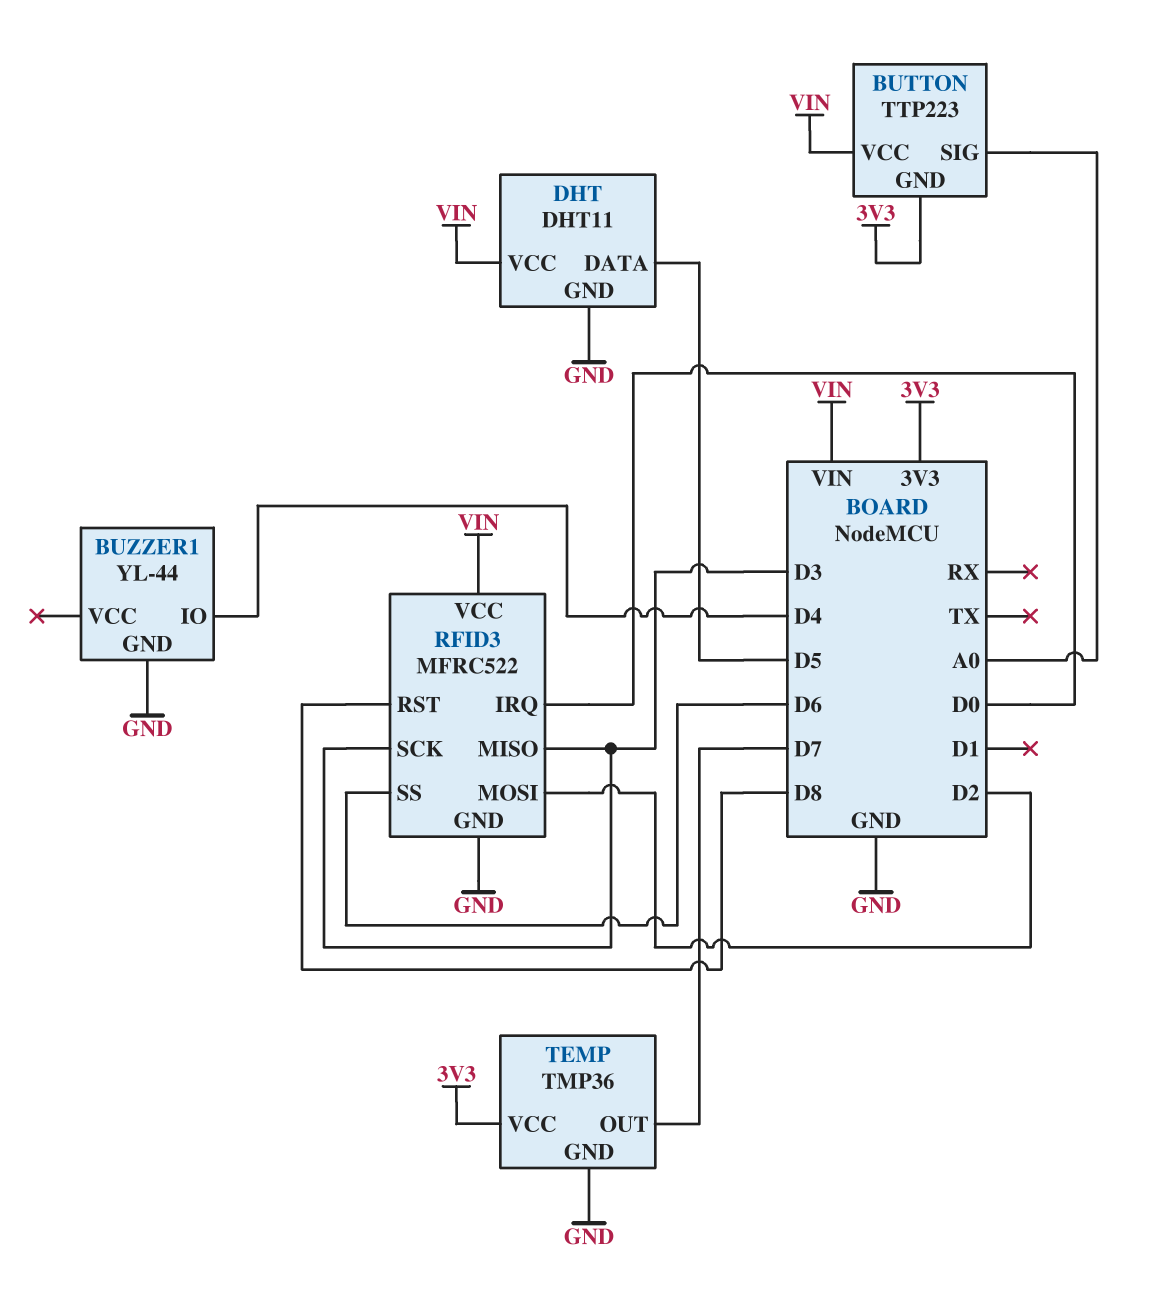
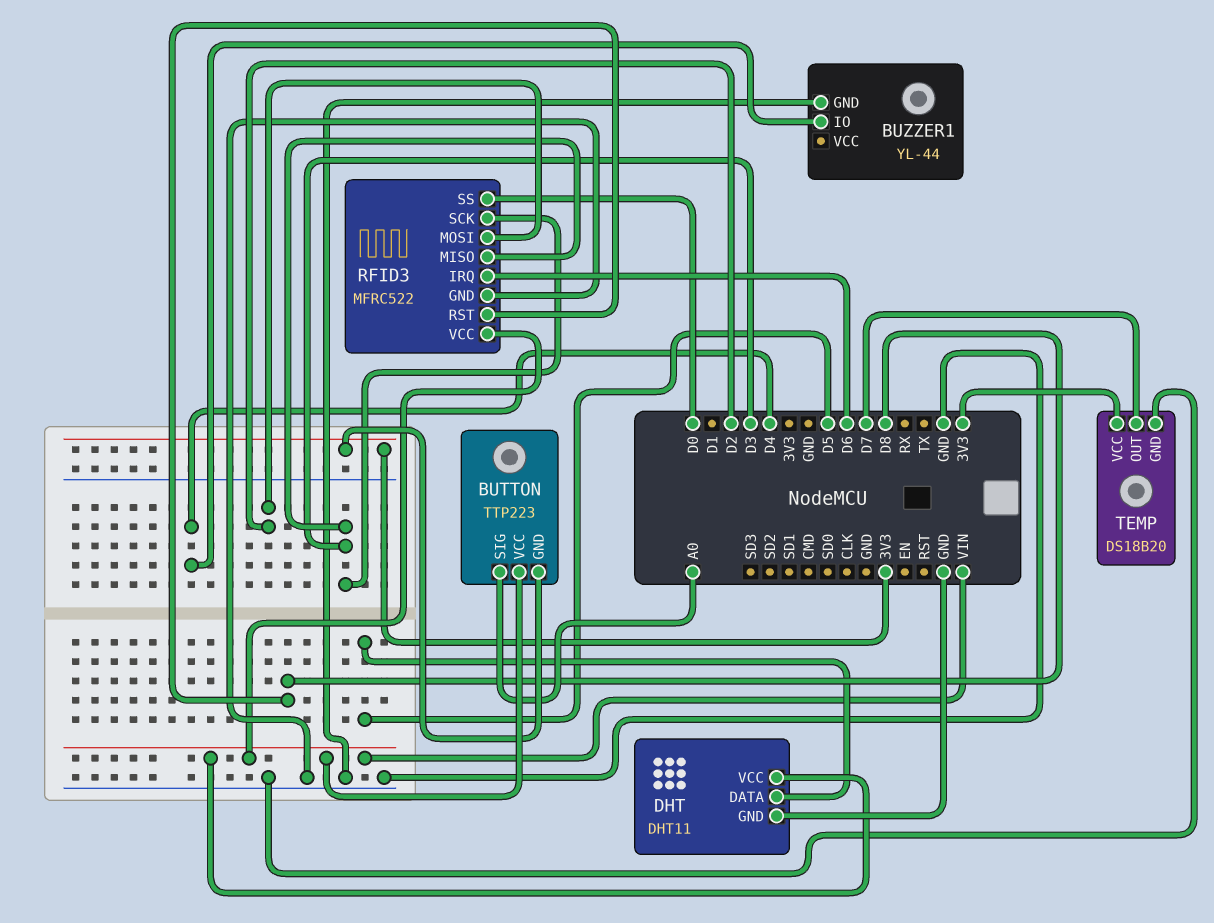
RFID3 pin IRQ: D0 -> D6
RFID3 pin SS: D6 -> D0
TEMP: TMP36 -> DS18B20

